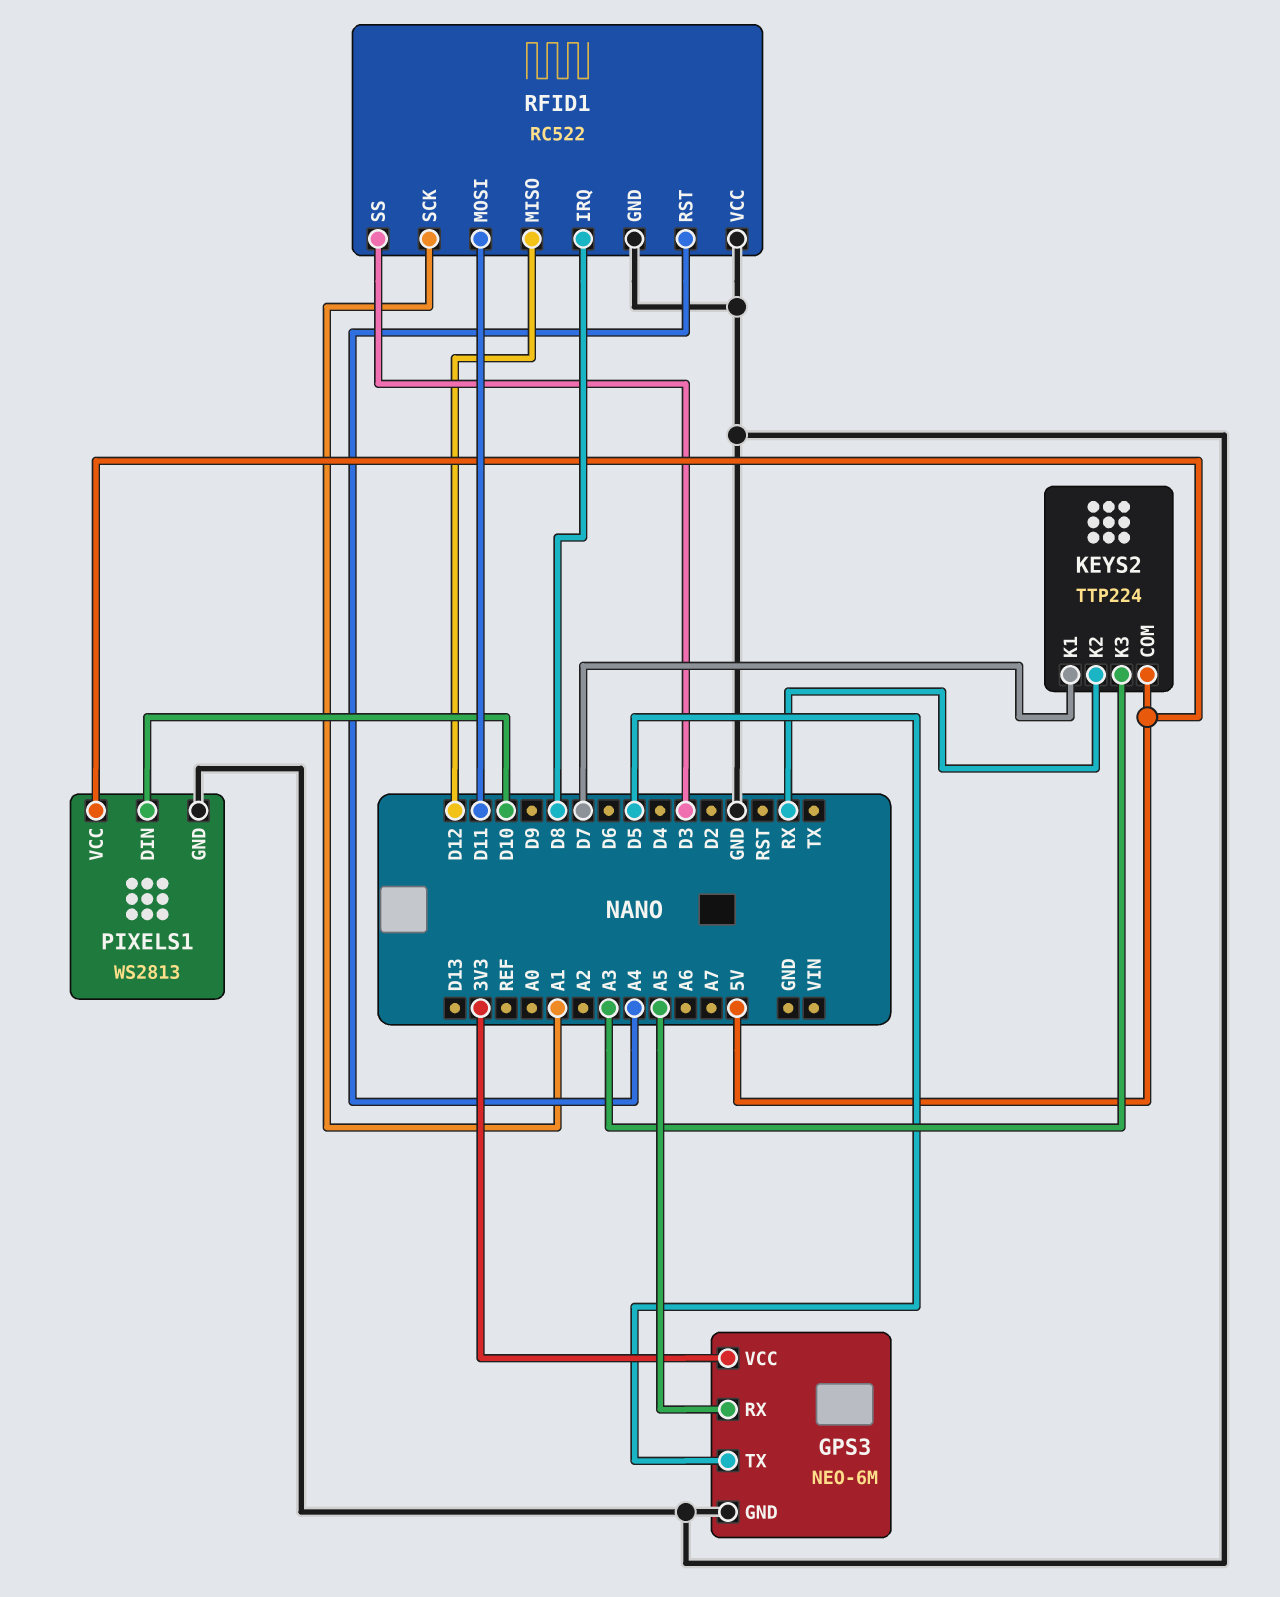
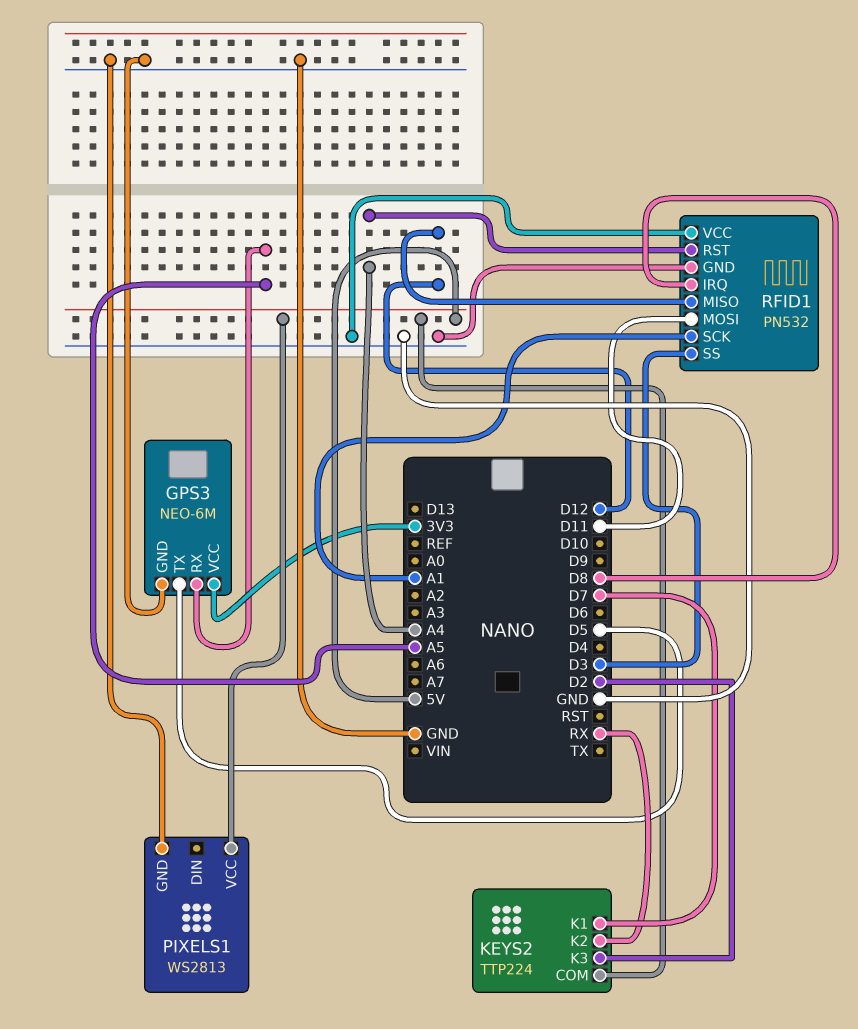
KEYS2 pin K3: A3 -> D2
PIXELS1 pin DIN: D10 -> none
RFID1: RC522 -> PN532

